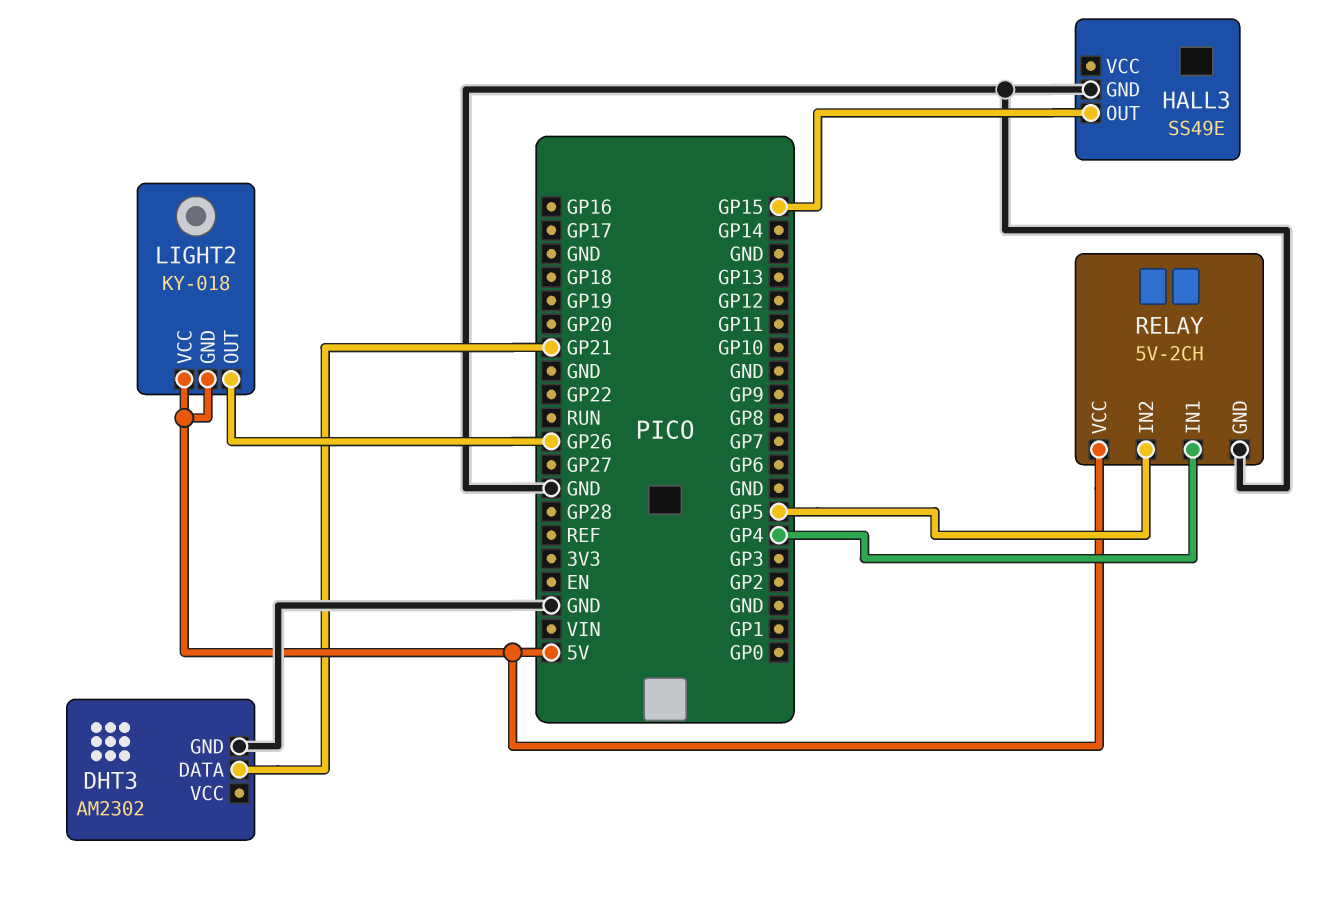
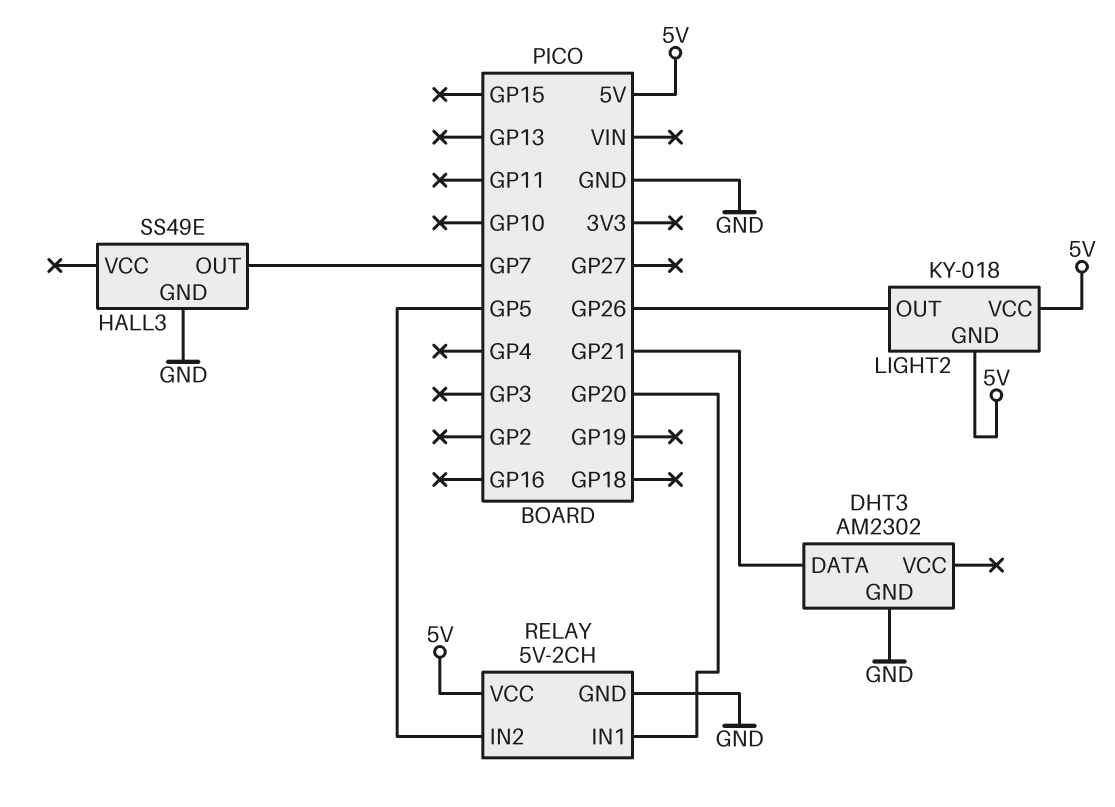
HALL3 pin OUT: GP15 -> GP7
RELAY pin IN1: GP4 -> GP20

